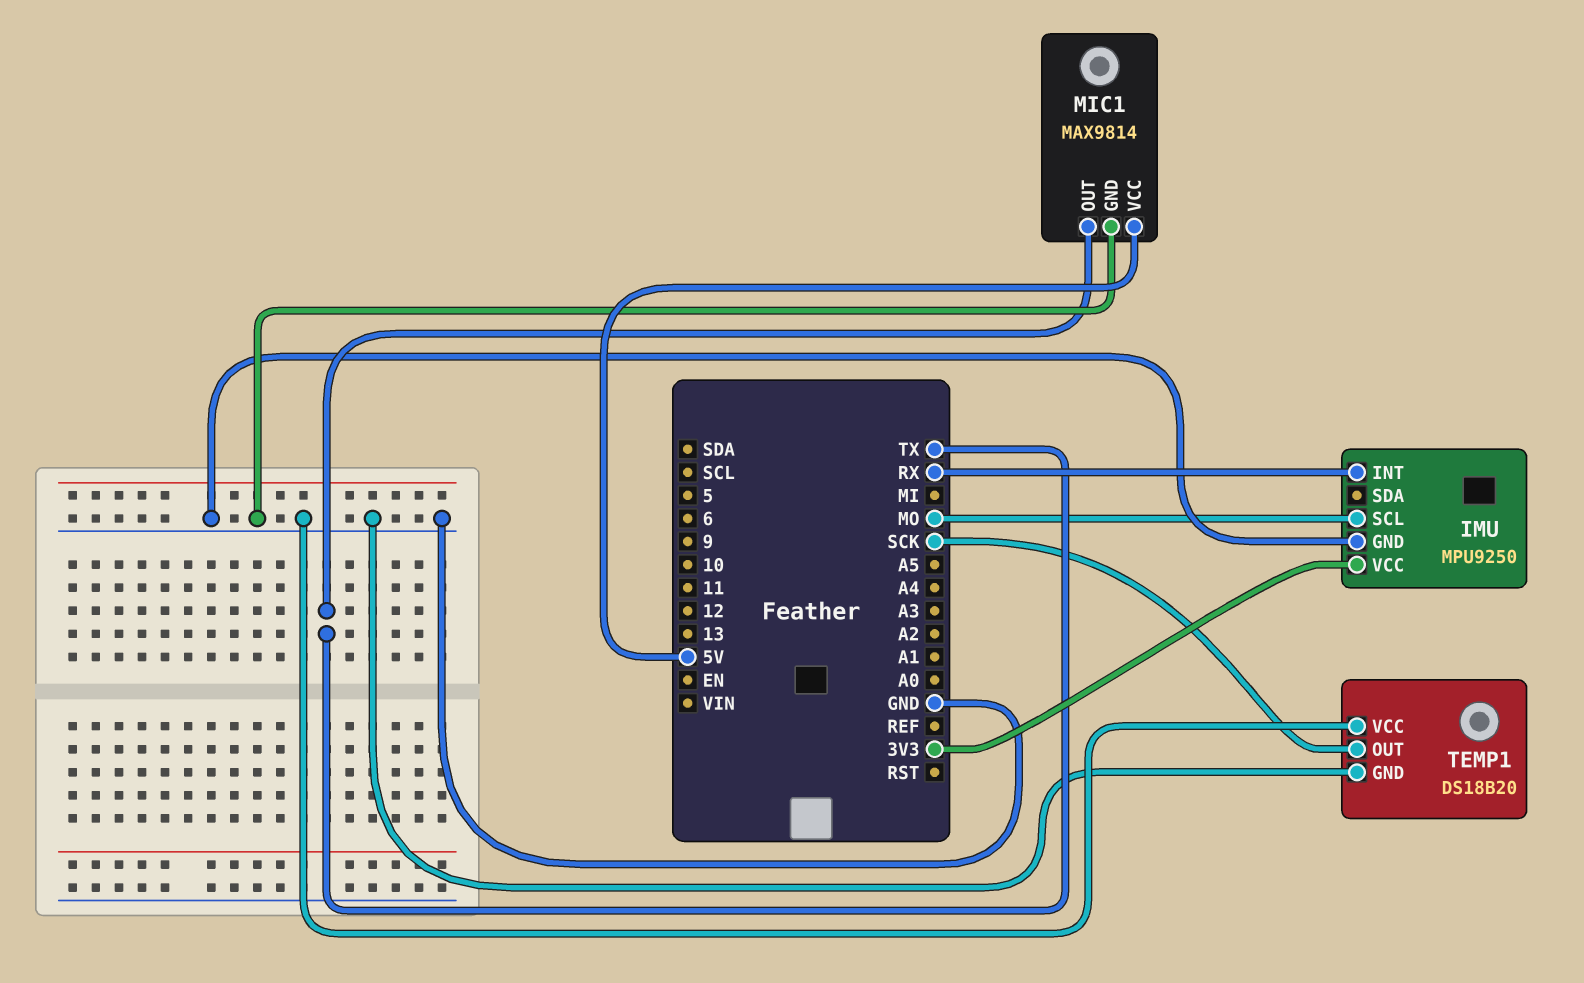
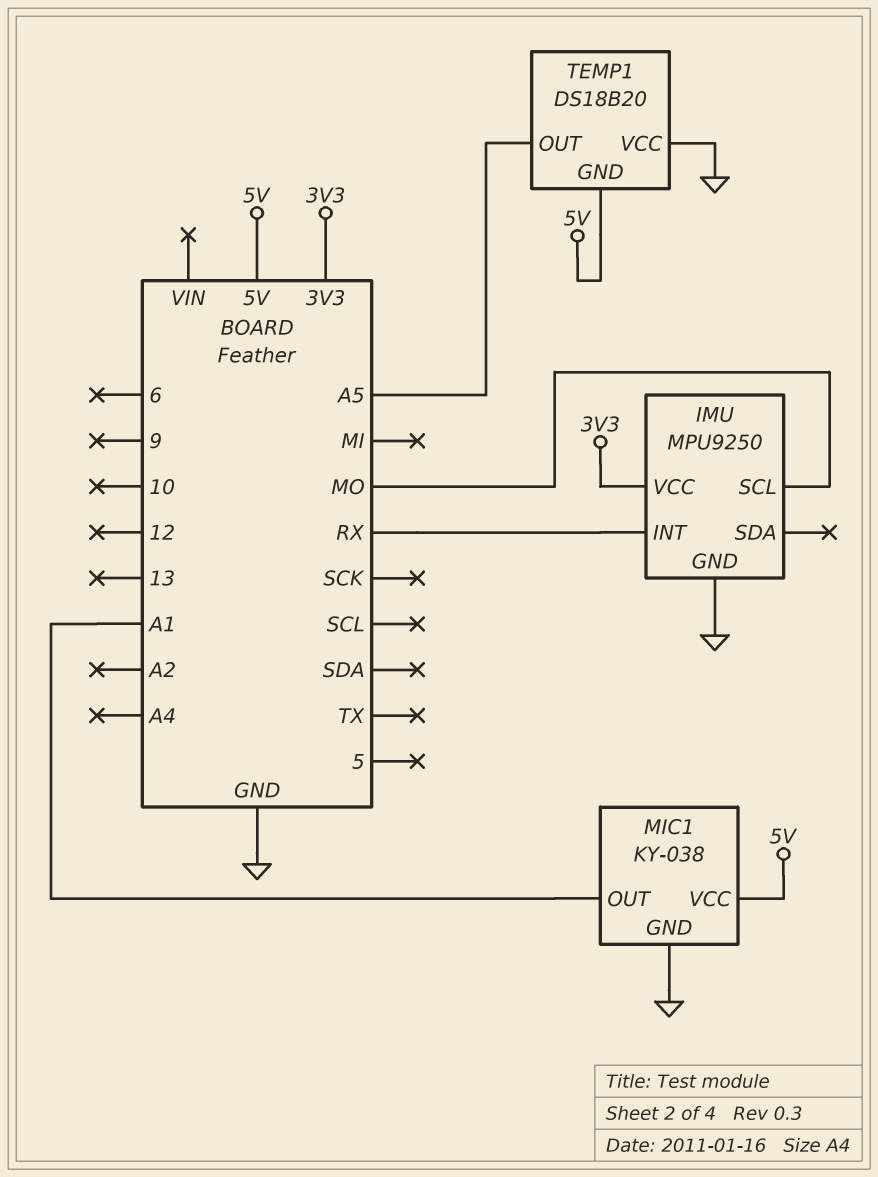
MIC1: MAX9814 -> KY-038
MIC1 pin OUT: TX -> A1
TEMP1 pin GND: GND -> 5V
TEMP1 pin OUT: SCK -> A5

